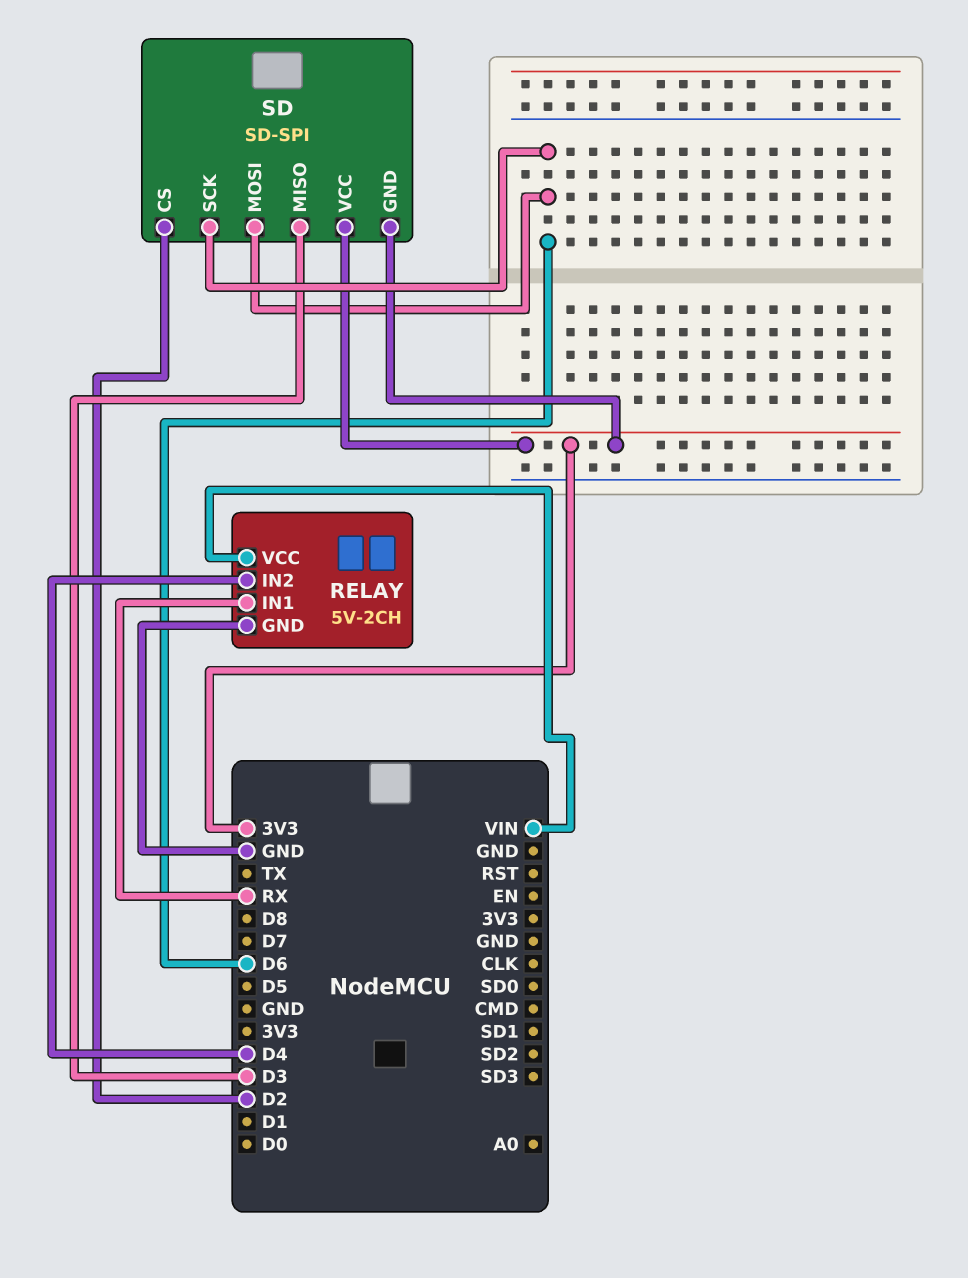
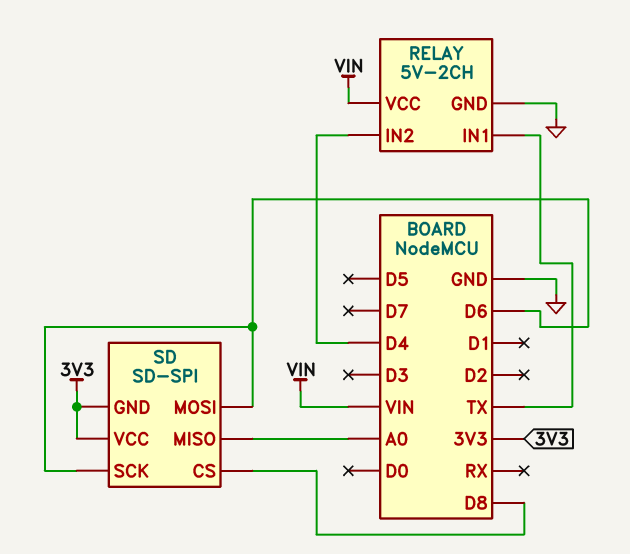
RELAY pin IN1: RX -> TX
SD pin CS: D2 -> D8
SD pin MISO: D3 -> A0

